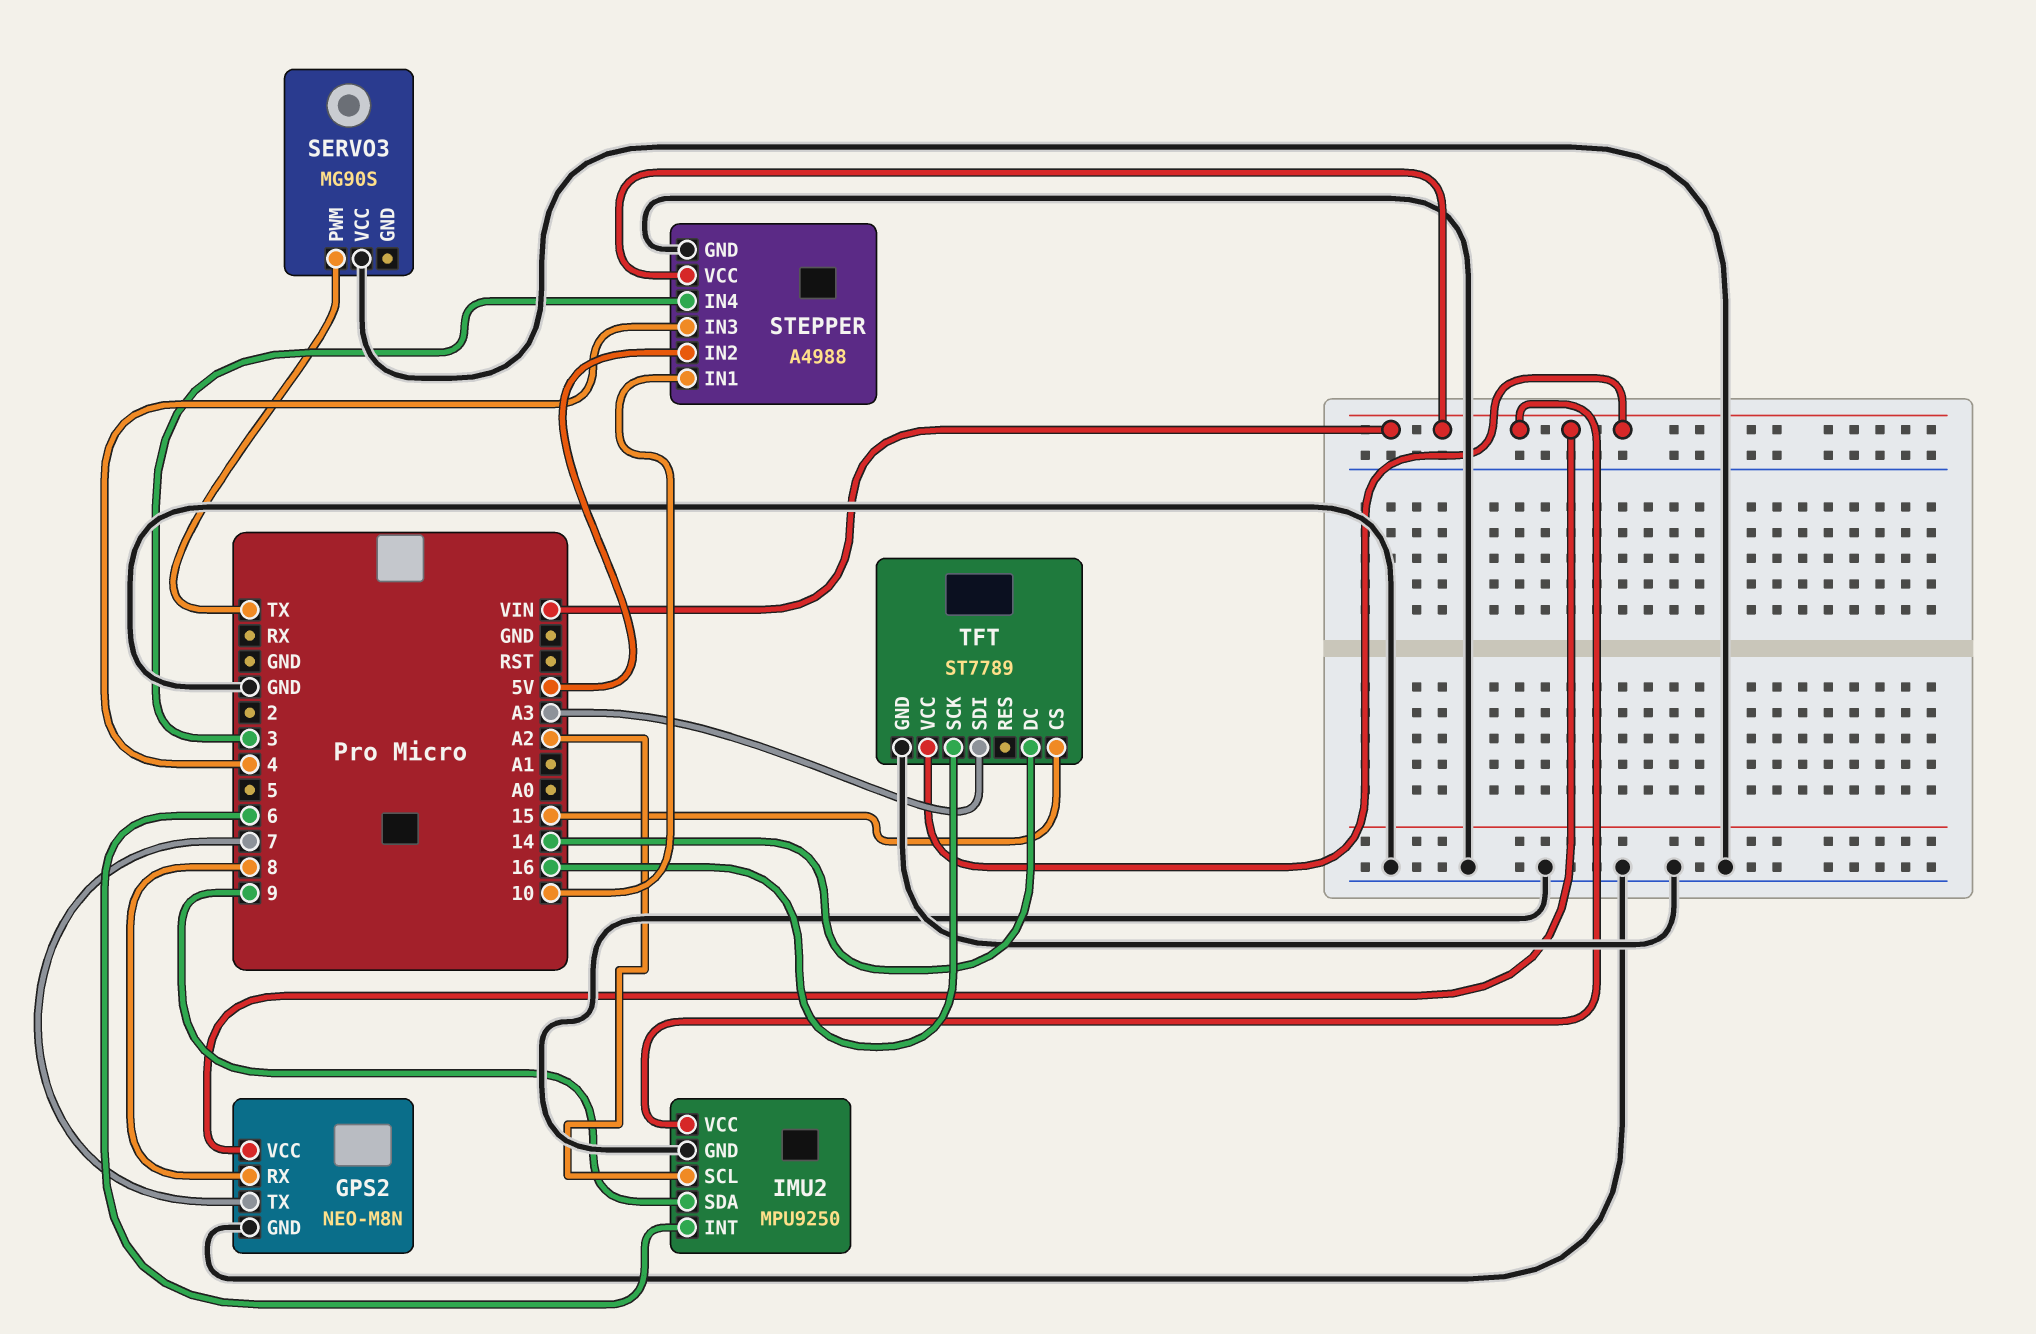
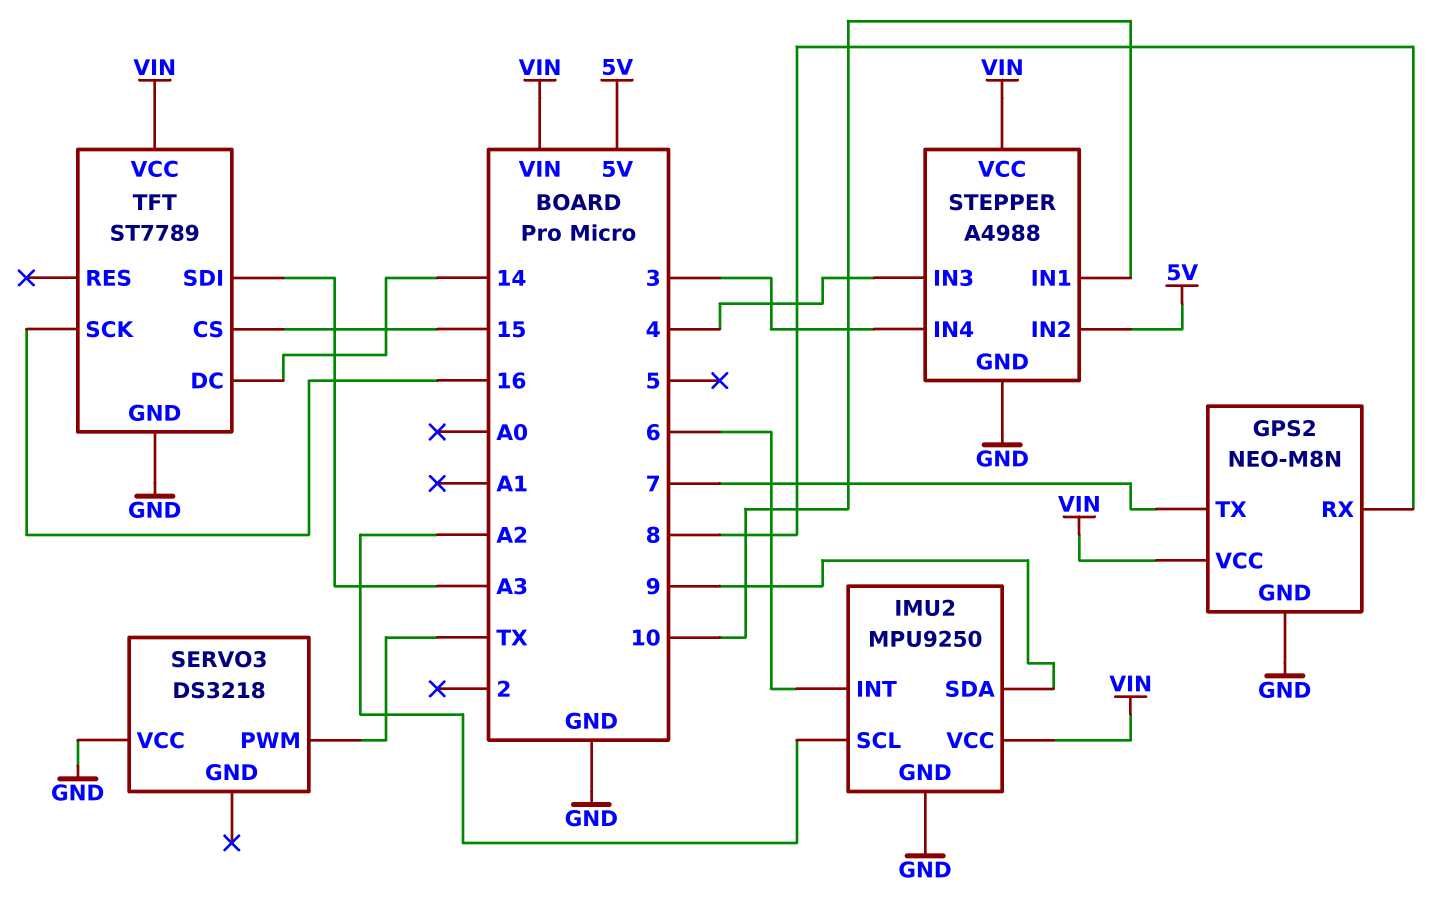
SERVO3: MG90S -> DS3218

